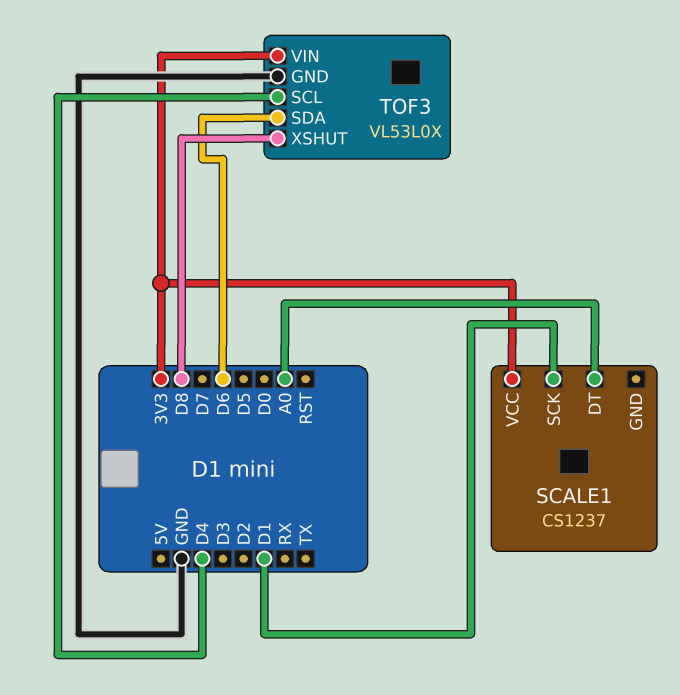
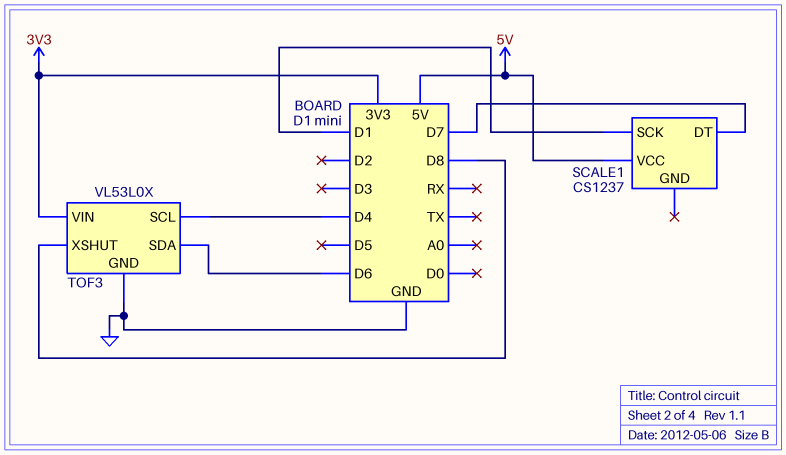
SCALE1 pin DT: A0 -> D7
SCALE1 pin VCC: 3V3 -> 5V

